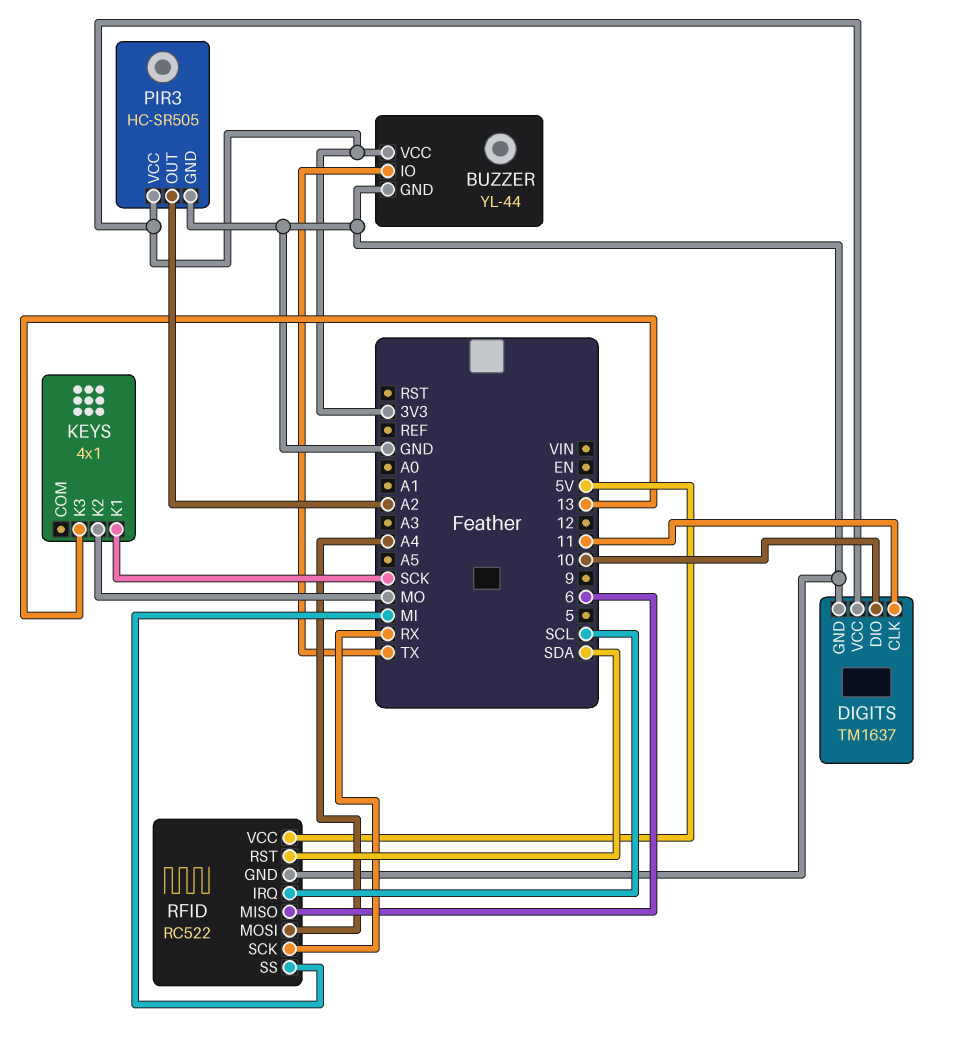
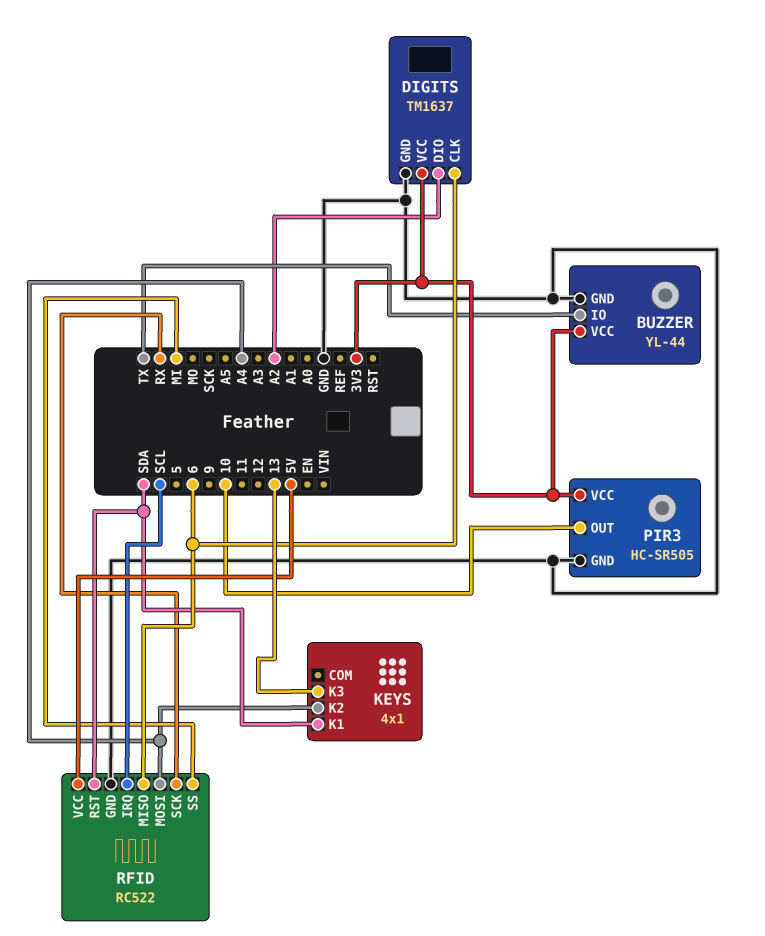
DIGITS pin CLK: 11 -> 6
DIGITS pin DIO: 10 -> A2
KEYS pin K1: SCK -> SDA
KEYS pin K2: MO -> A4
PIR3 pin OUT: A2 -> 10

